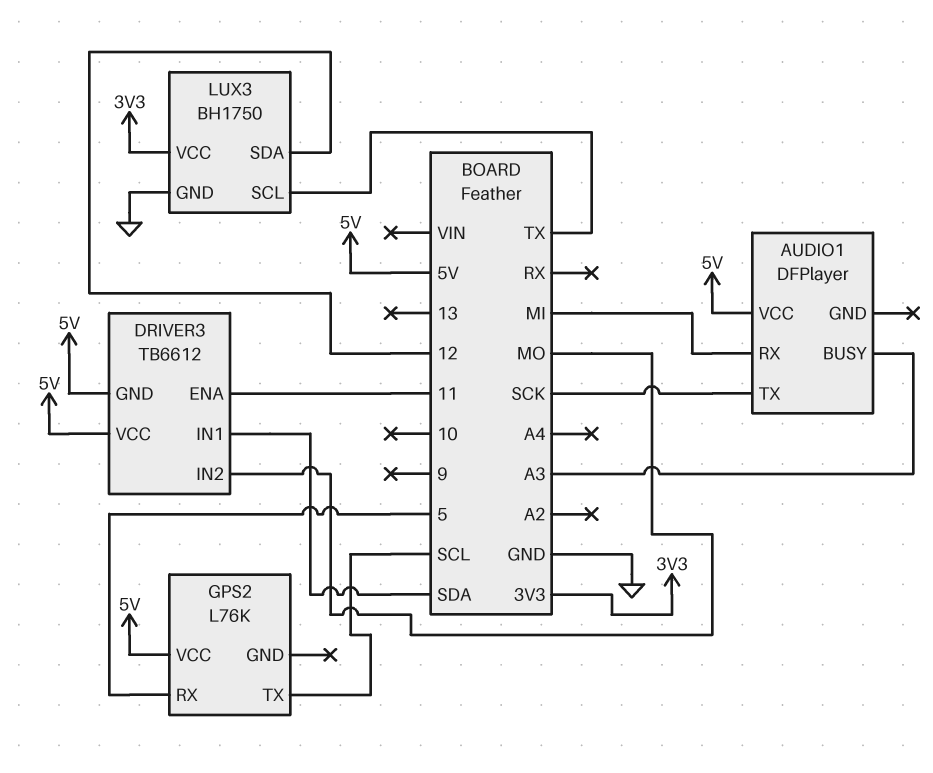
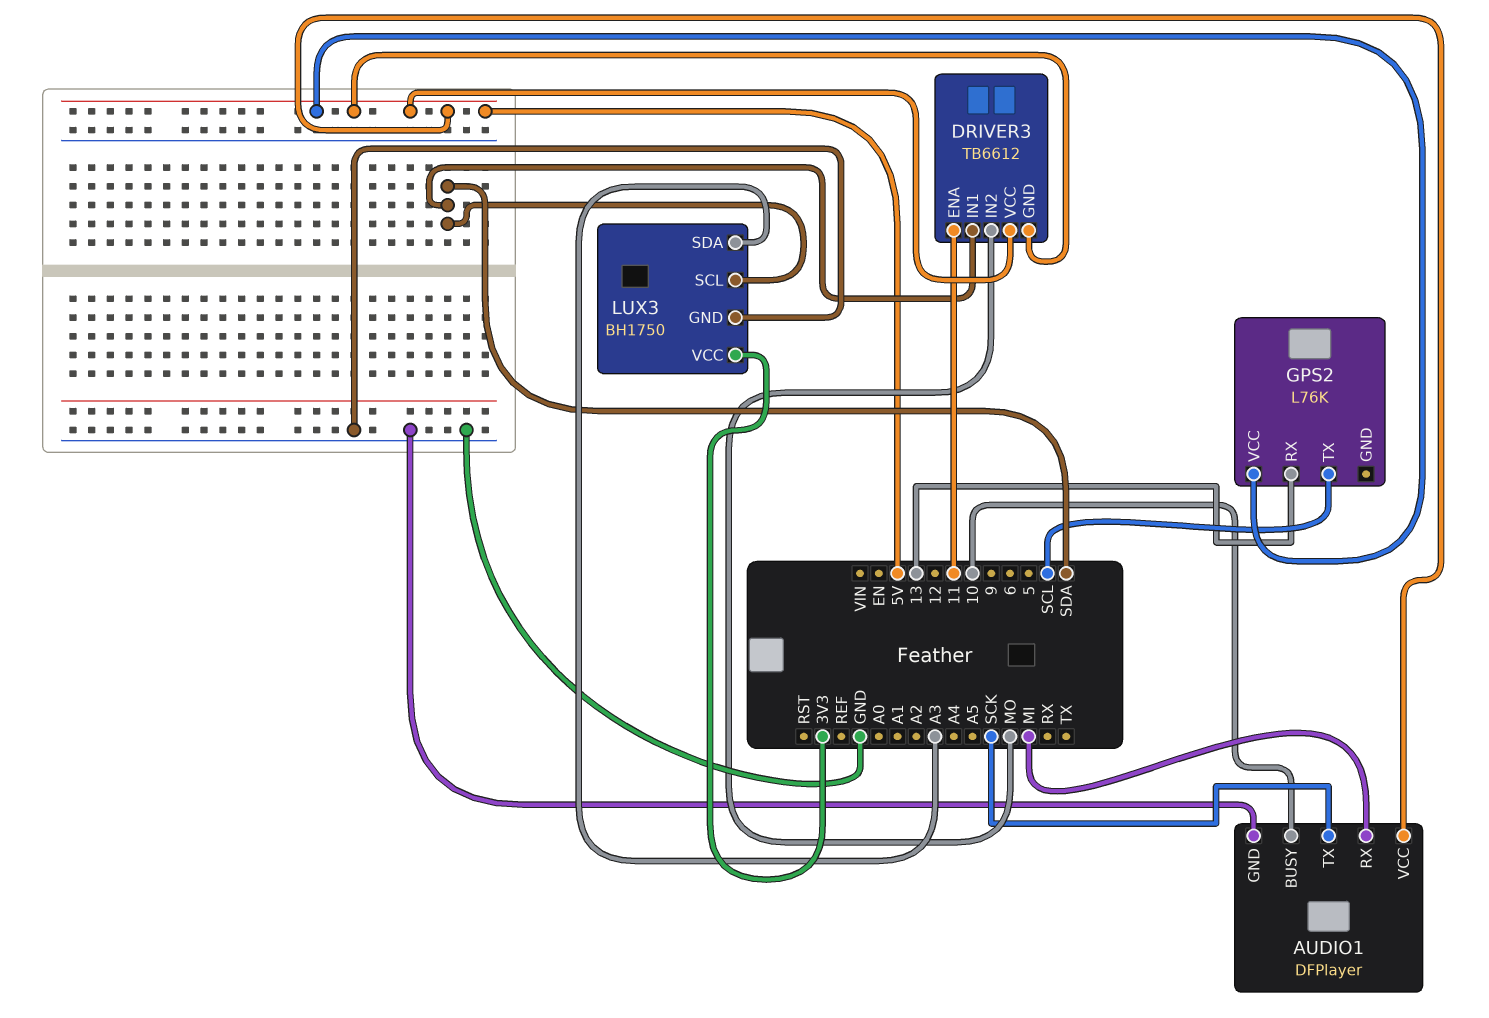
AUDIO1 pin BUSY: A3 -> 10
AUDIO1 pin GND: none -> GND
GPS2 pin RX: 5 -> 13
LUX3 pin SCL: TX -> SDA
LUX3 pin SDA: 12 -> A3

